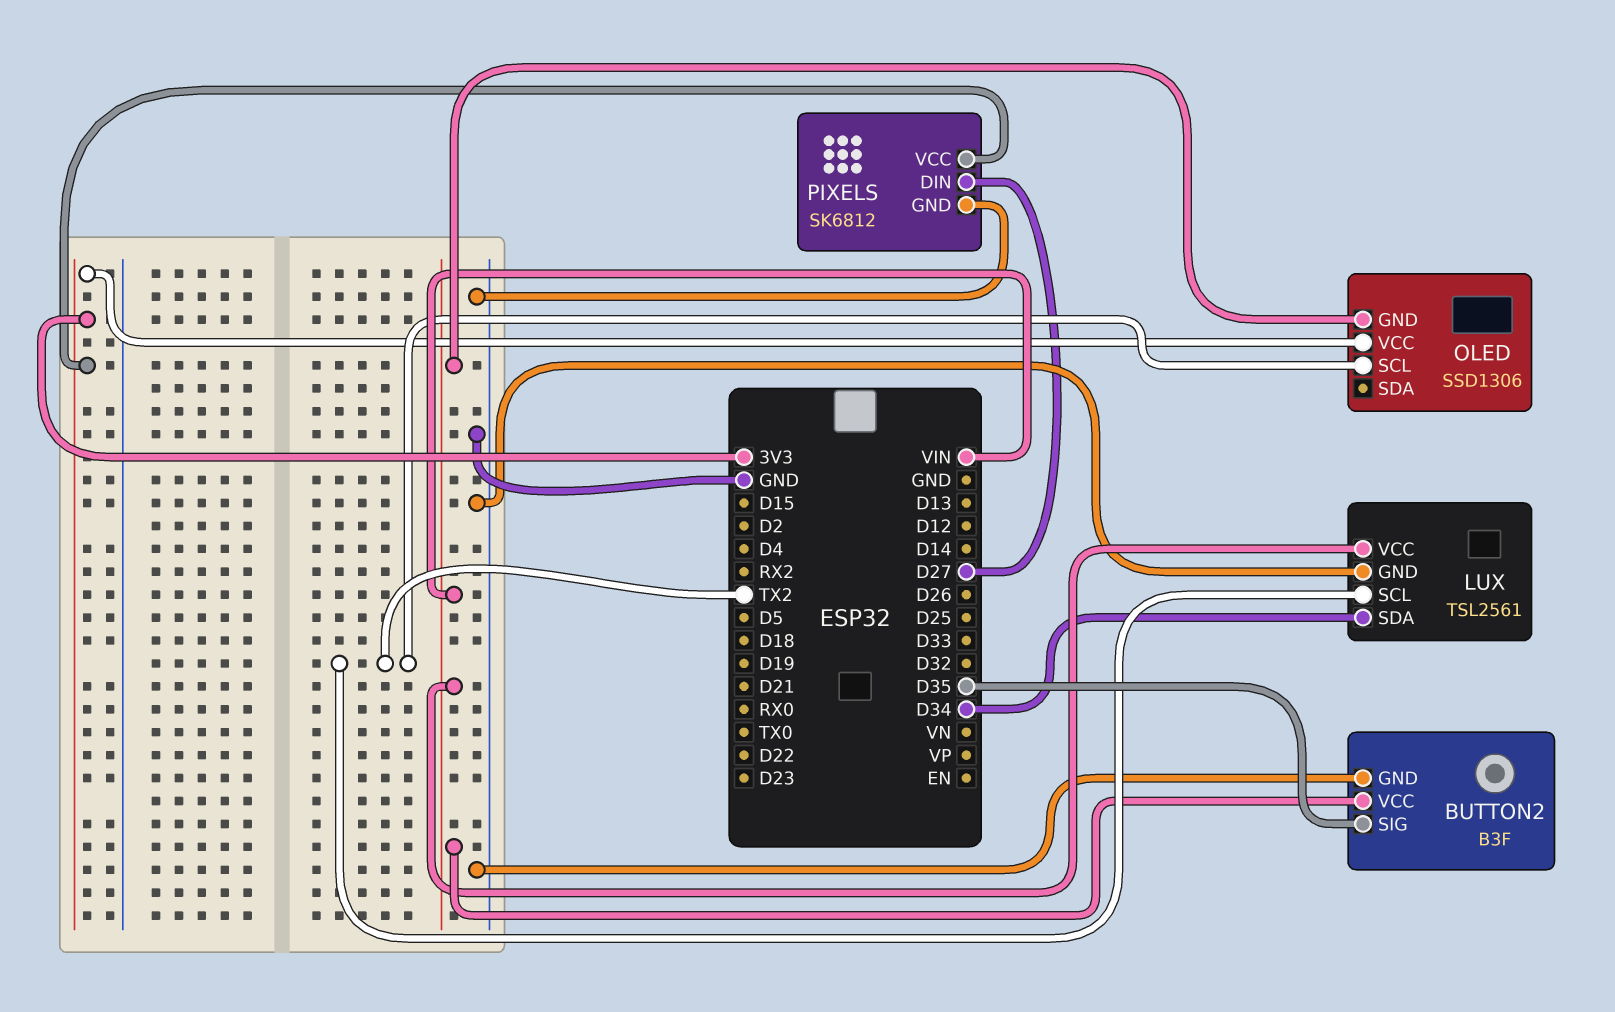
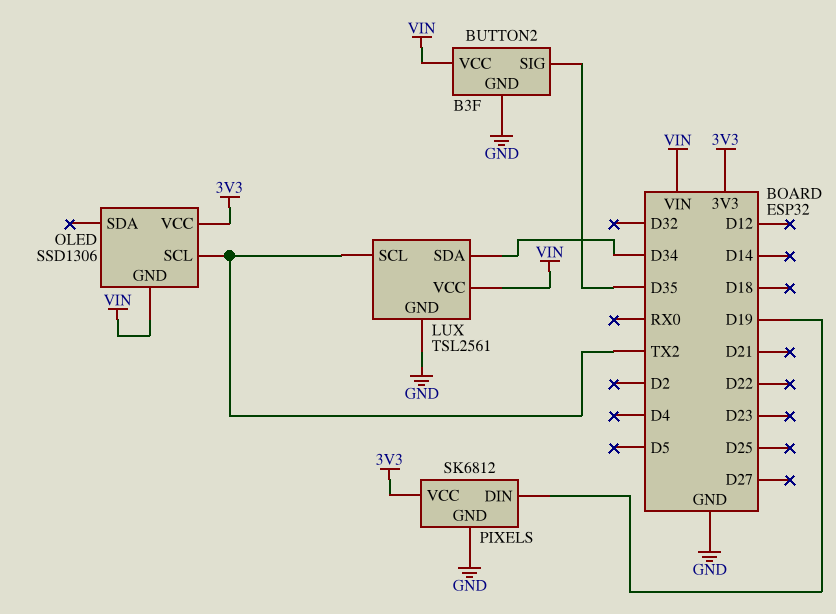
PIXELS pin DIN: D27 -> D19

